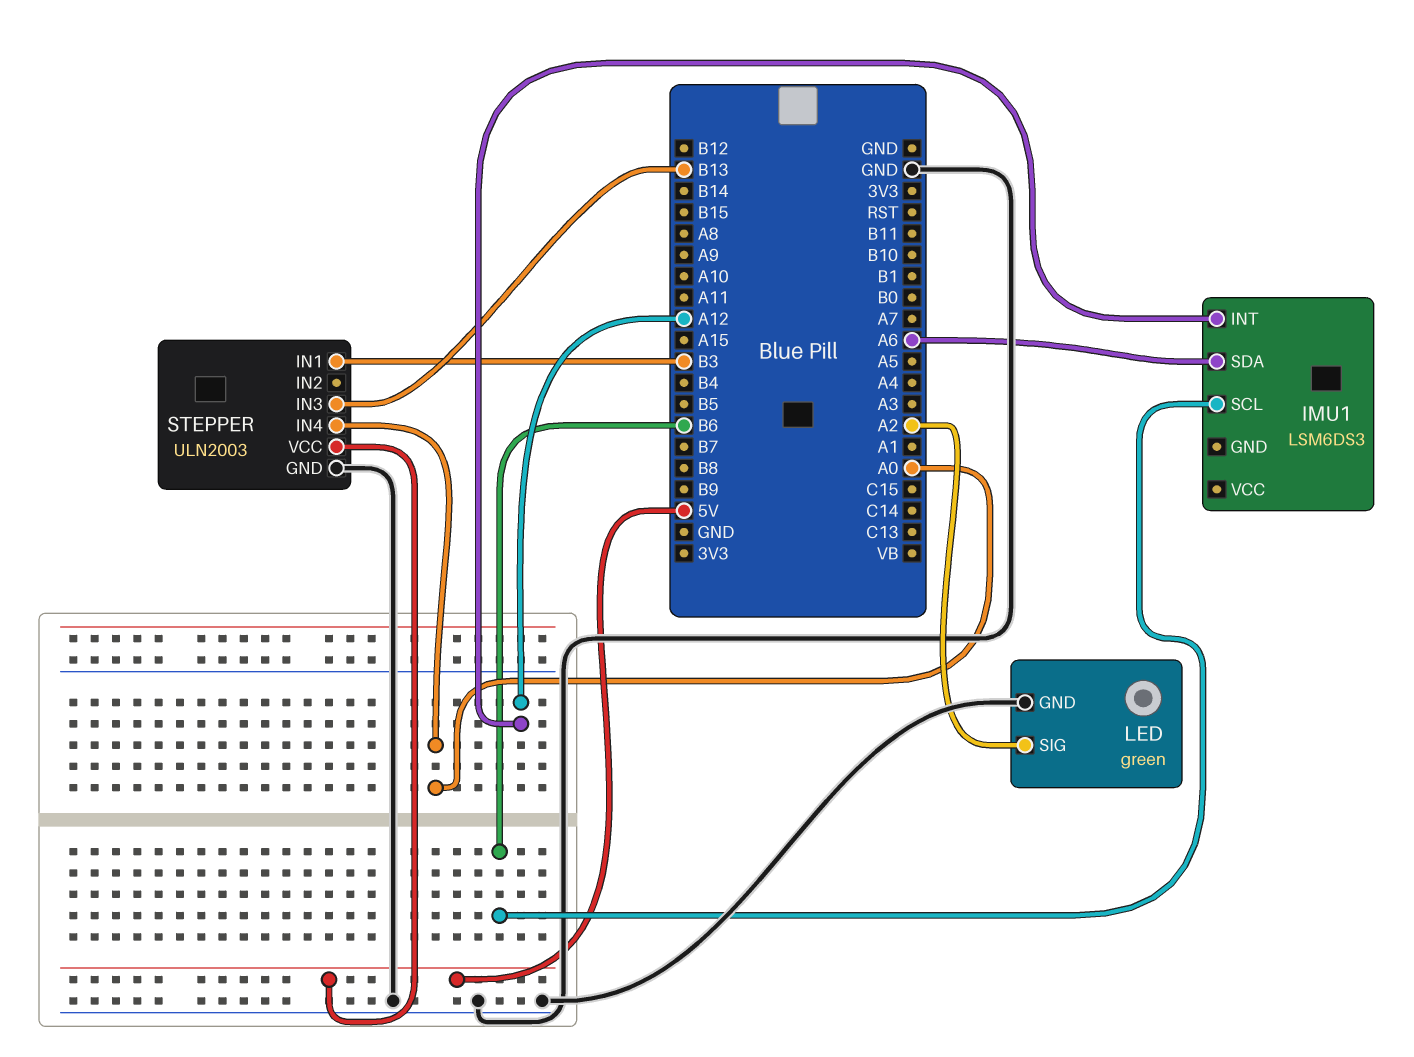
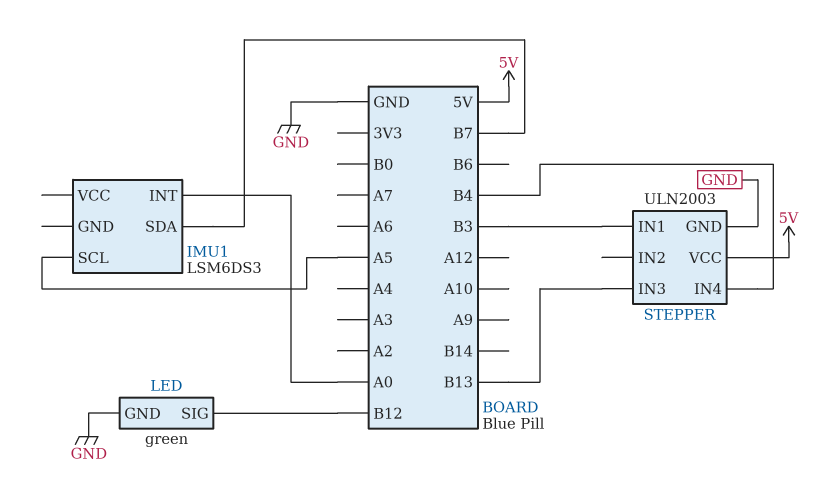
IMU1 pin INT: A12 -> A0
IMU1 pin SCL: B6 -> A5
IMU1 pin SDA: A6 -> B7
LED pin SIG: A2 -> B12
STEPPER pin IN4: A0 -> B4

